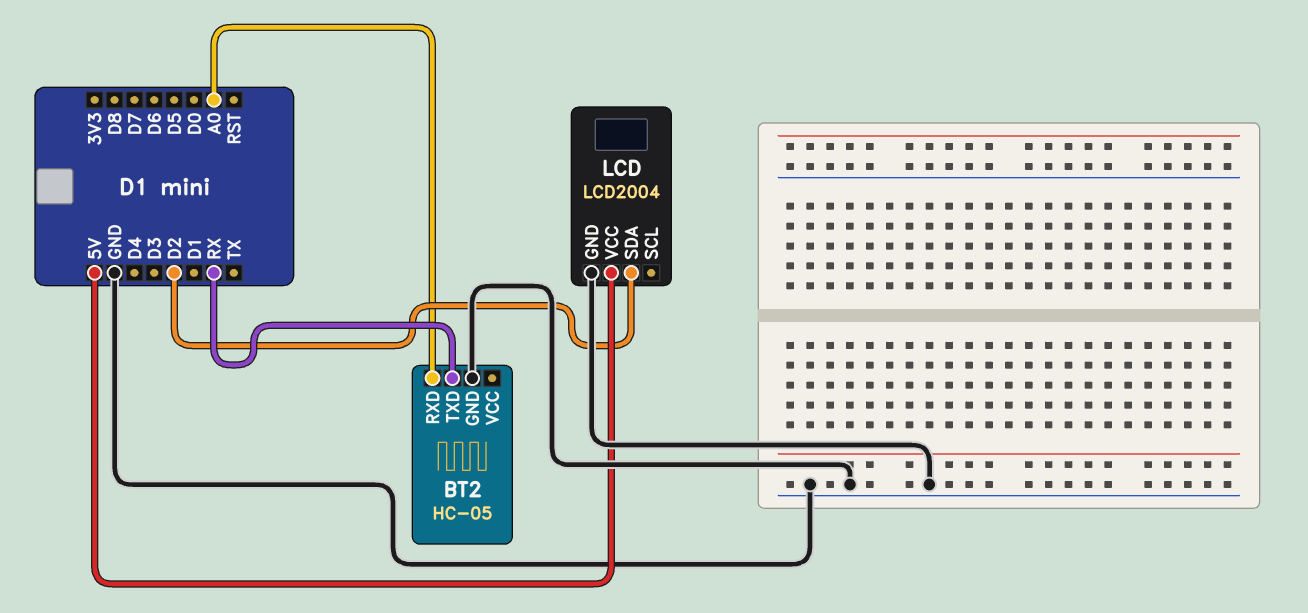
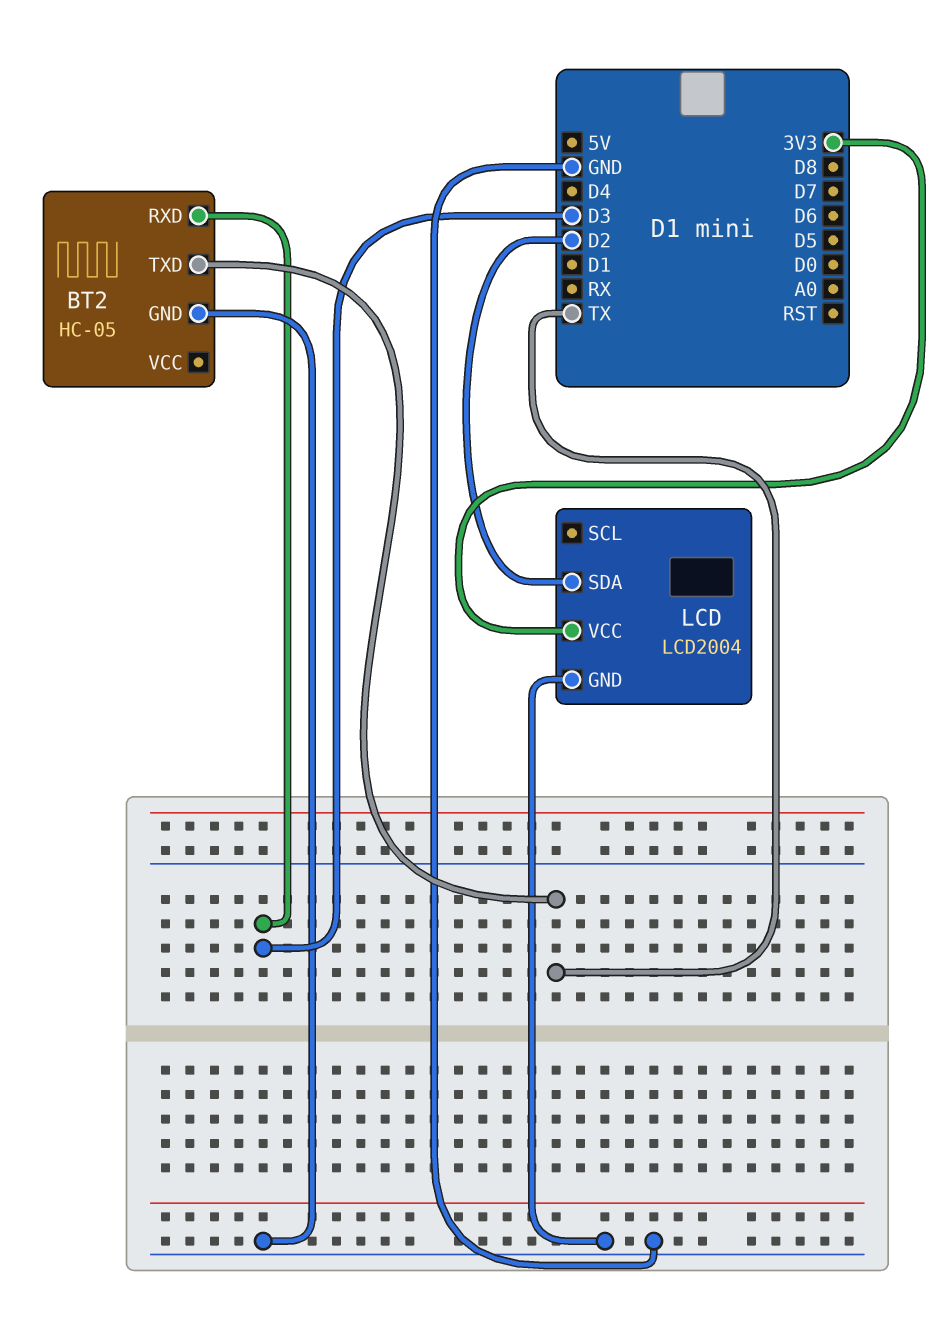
BT2 pin RXD: A0 -> D3
BT2 pin TXD: RX -> TX
LCD pin VCC: 5V -> 3V3

